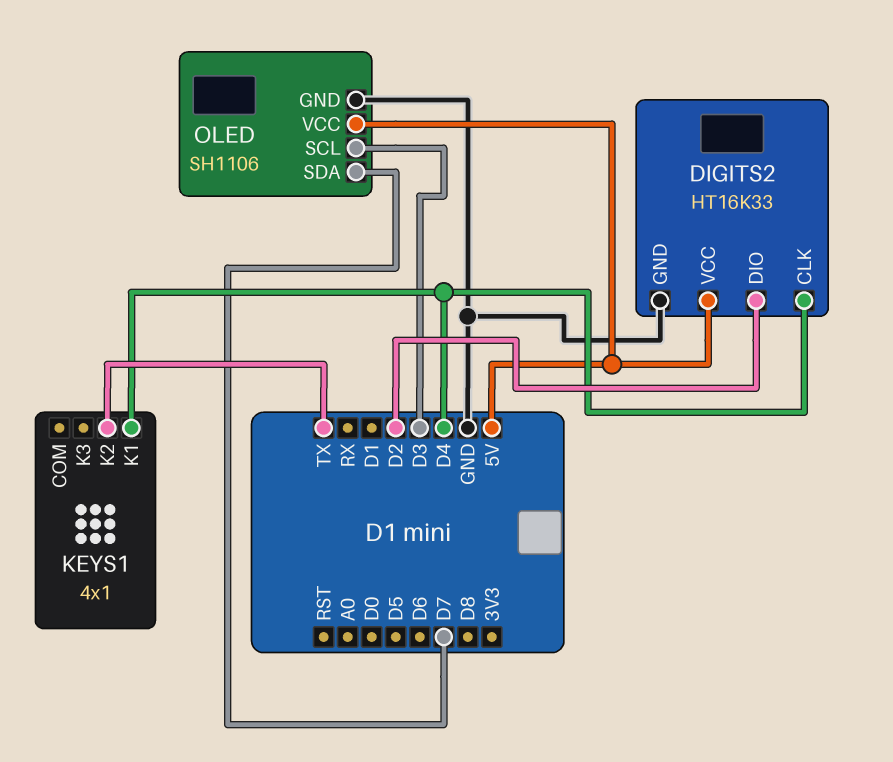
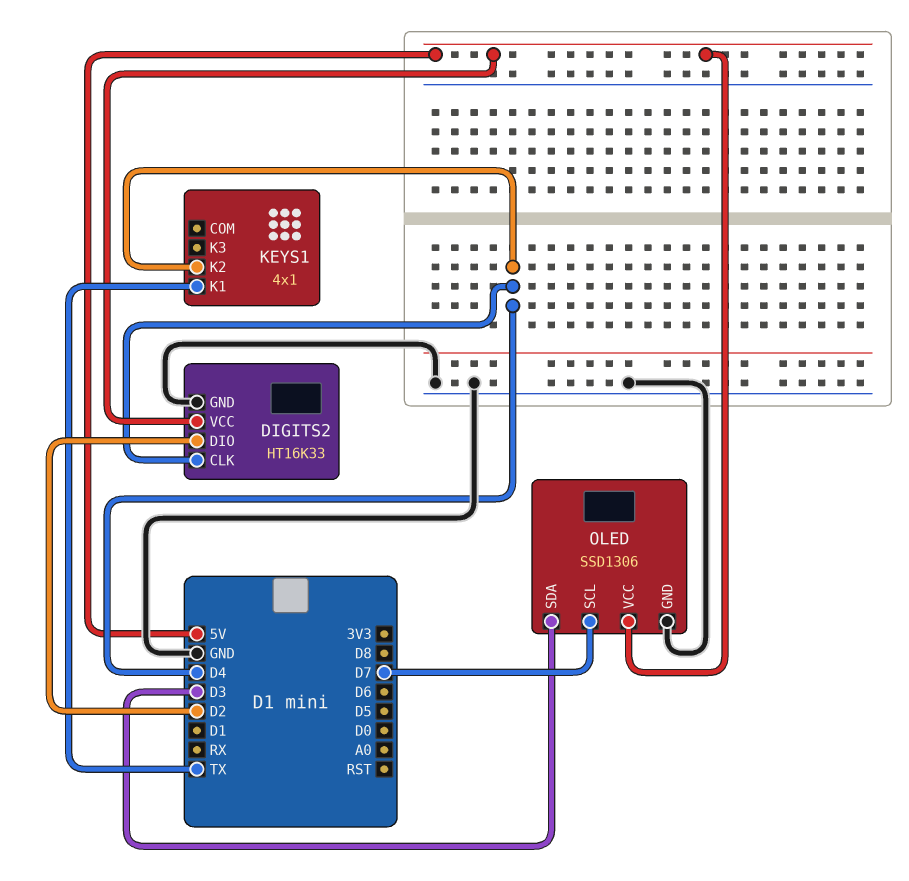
KEYS1 pin K1: D4 -> TX
KEYS1 pin K2: TX -> D4
OLED: SH1106 -> SSD1306
OLED pin SCL: D3 -> D7
OLED pin SDA: D7 -> D3

